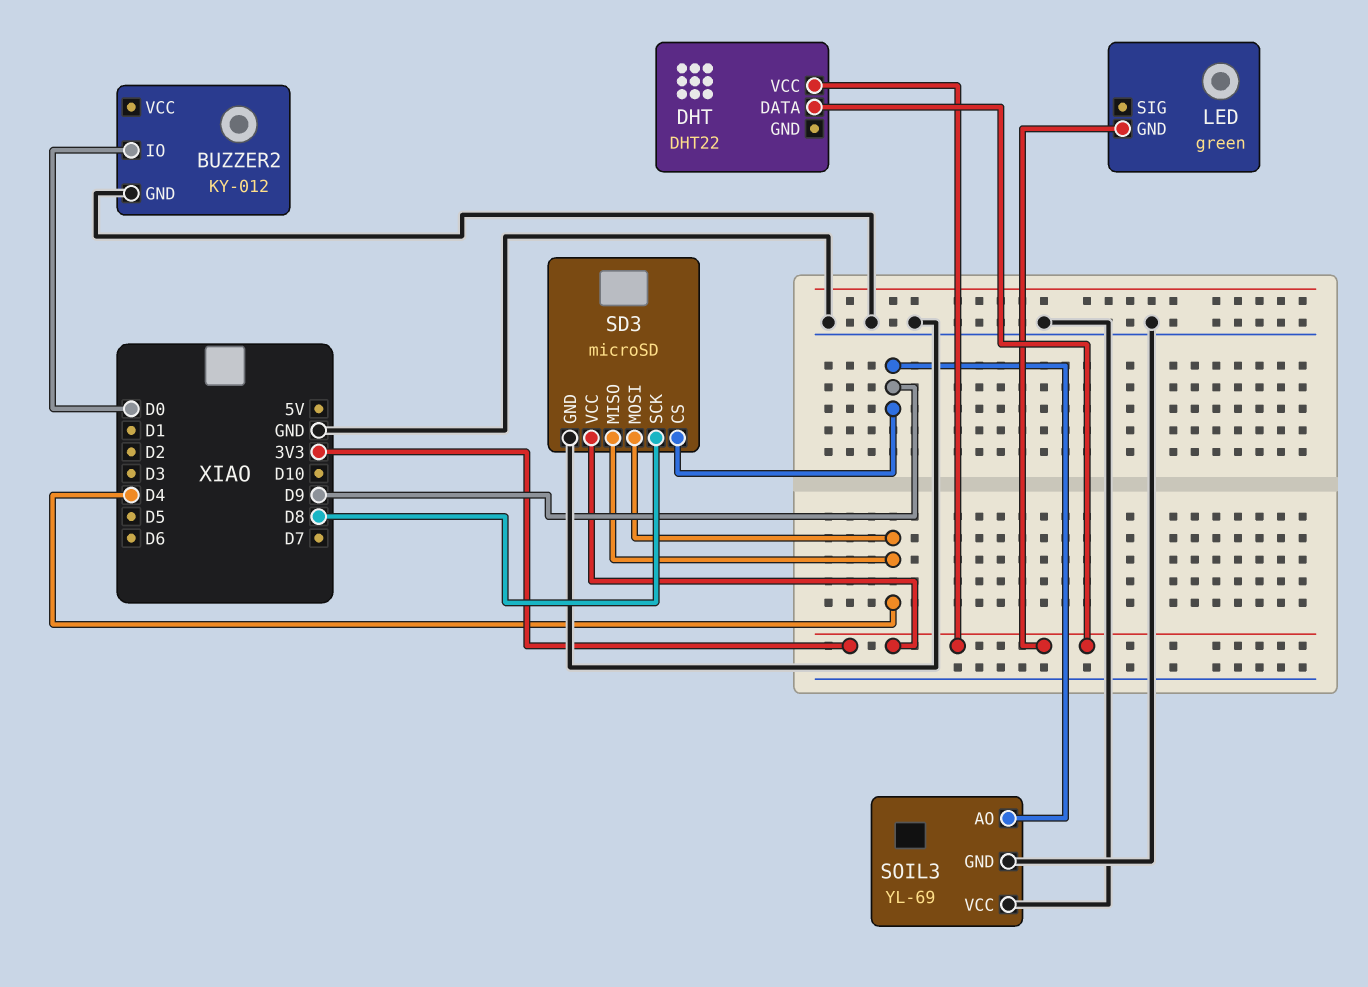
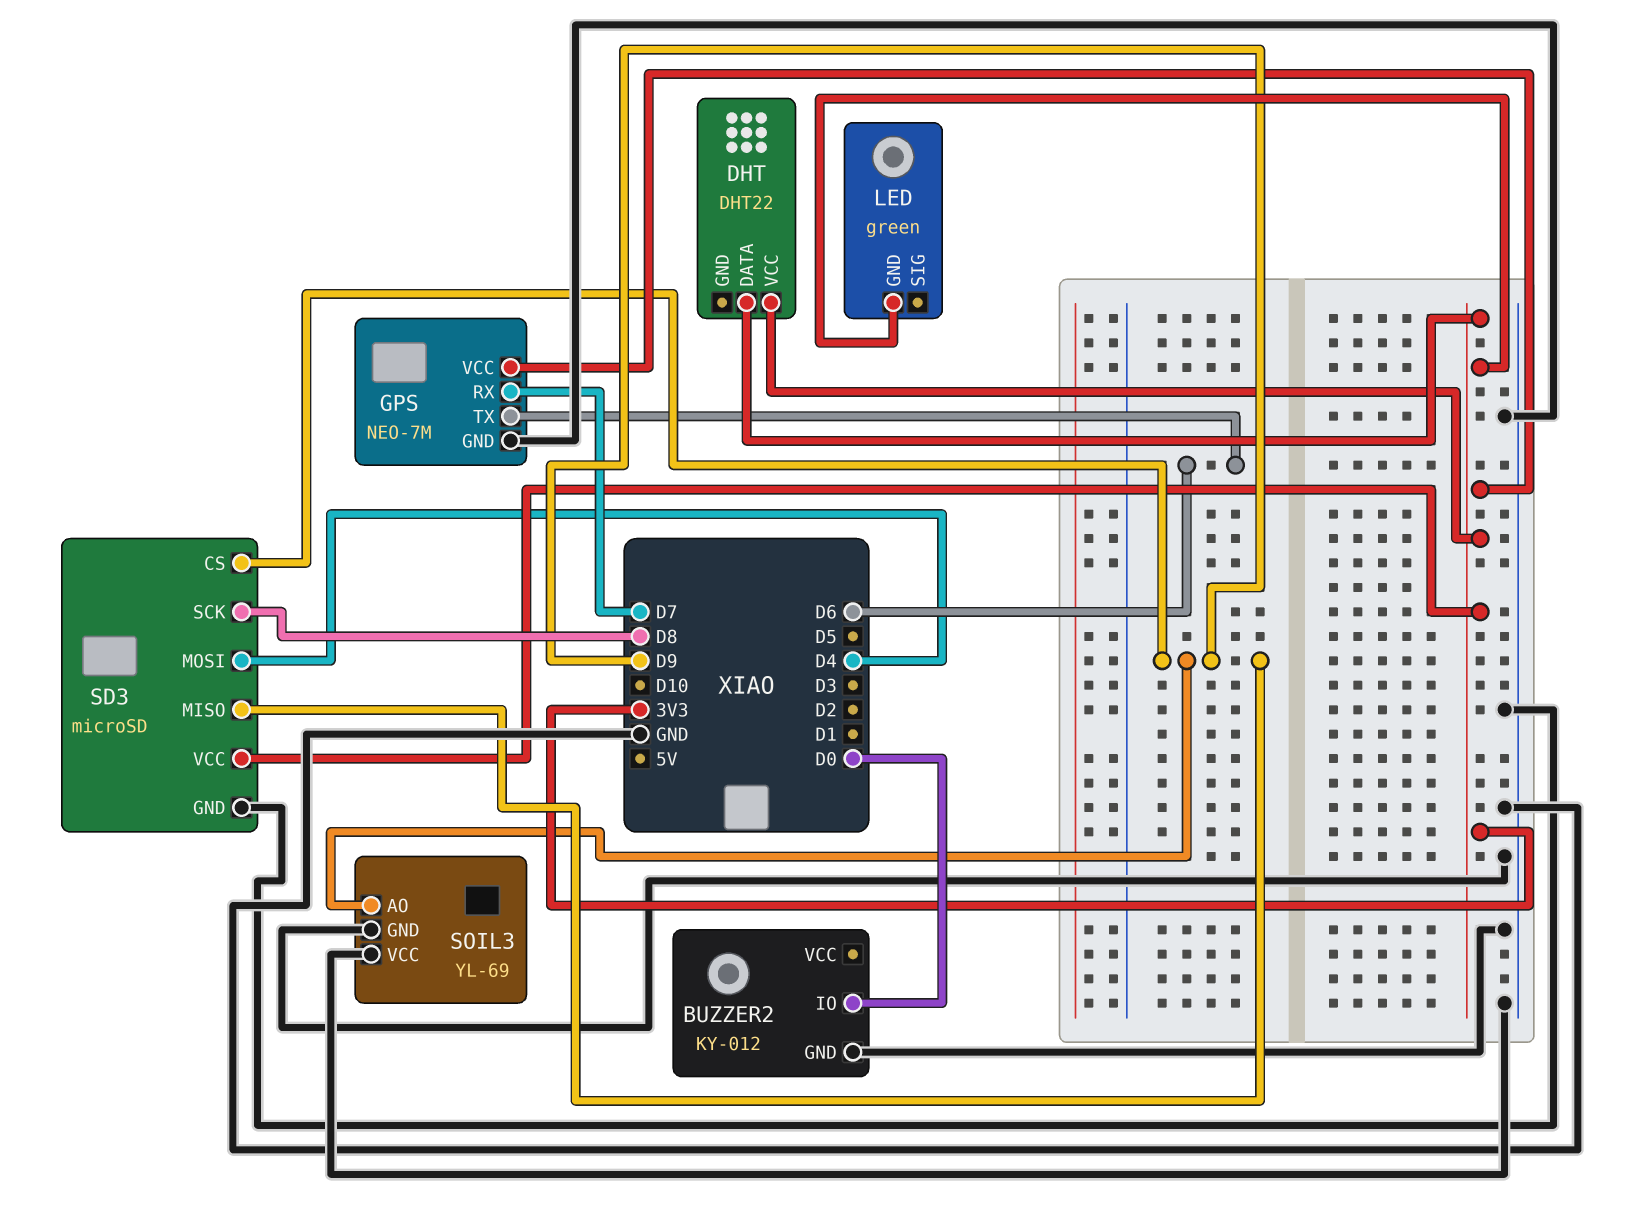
GPS: none -> NEO-7M
GPS pin GND: none -> GND
GPS pin RX: none -> D7
GPS pin TX: none -> D6
GPS pin VCC: none -> 3V3
SD3 pin MISO: D4 -> D9

